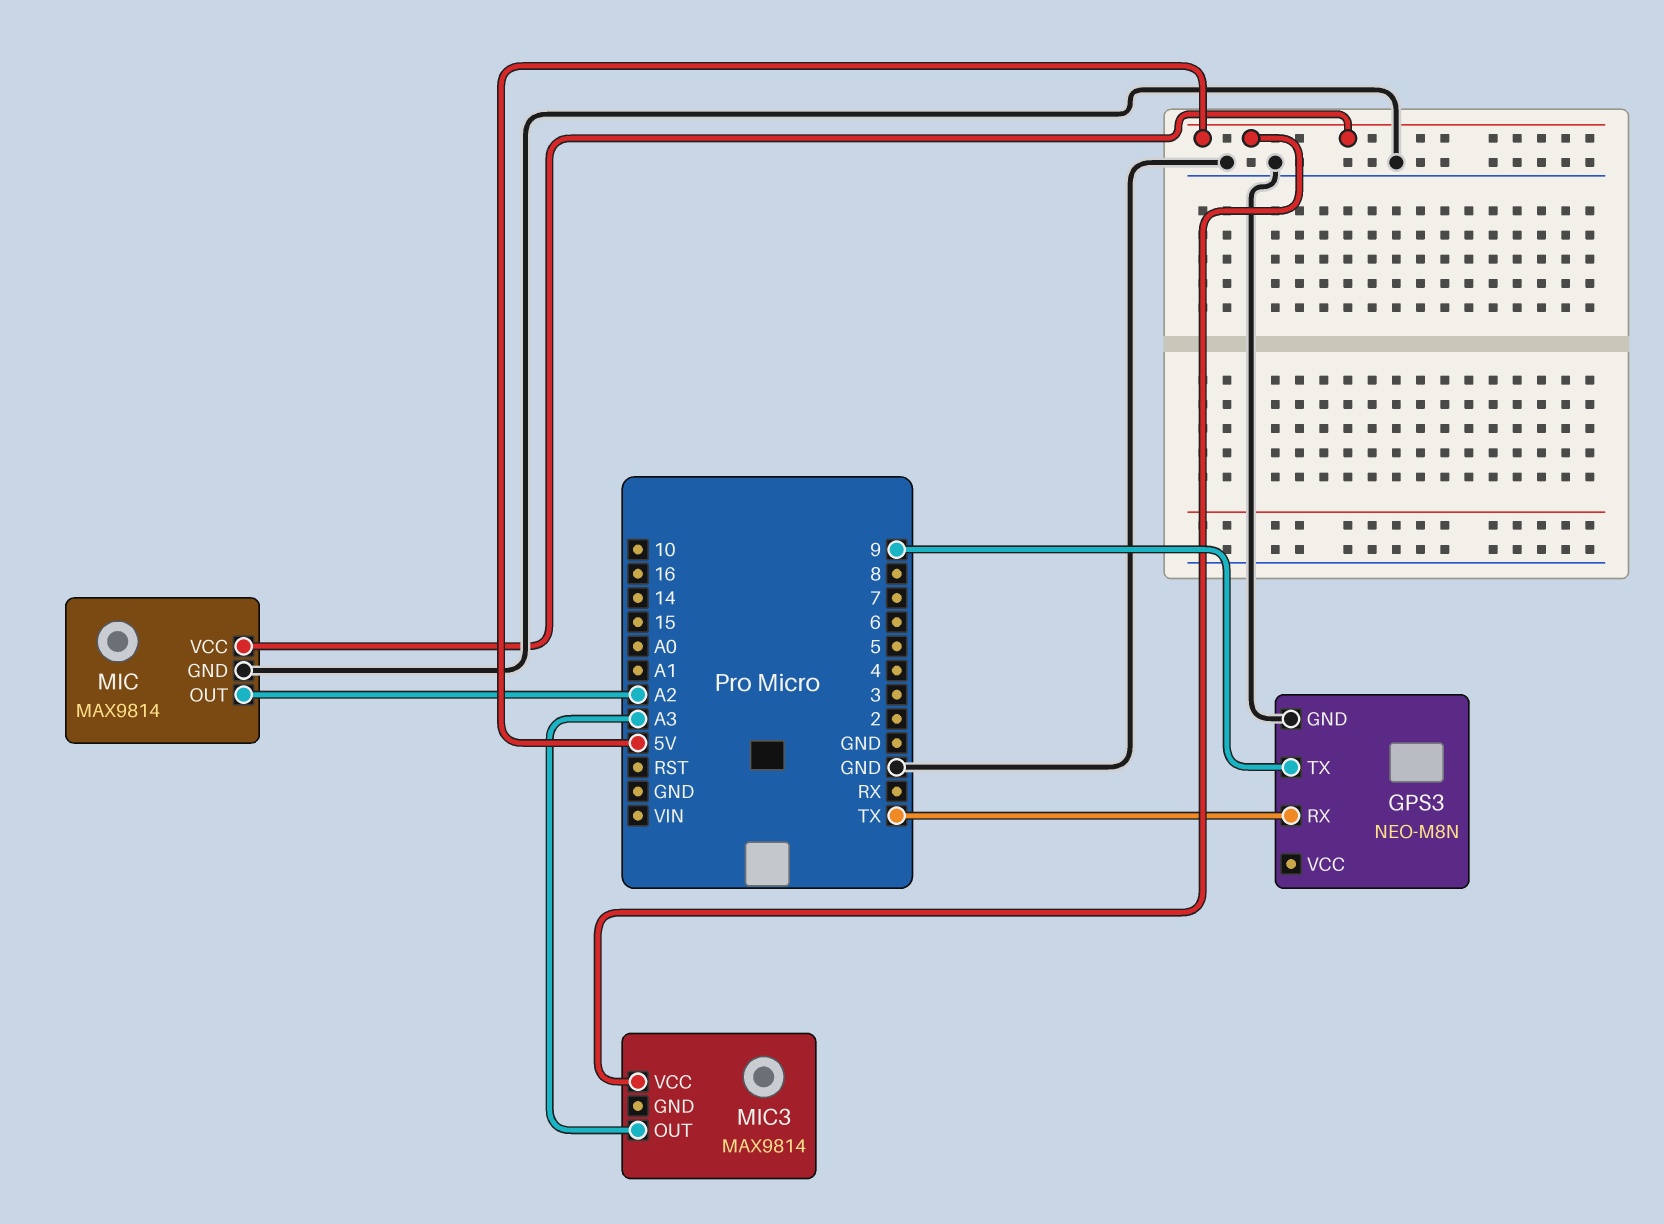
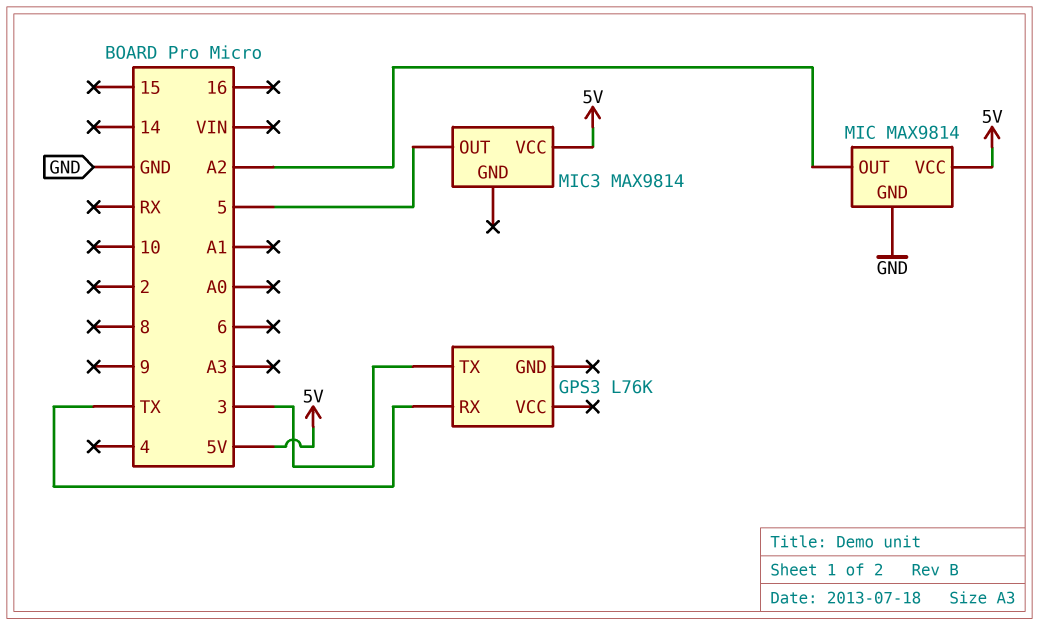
GPS3: NEO-M8N -> L76K
GPS3 pin GND: GND -> none
GPS3 pin TX: 9 -> 3
MIC3 pin OUT: A3 -> 5

